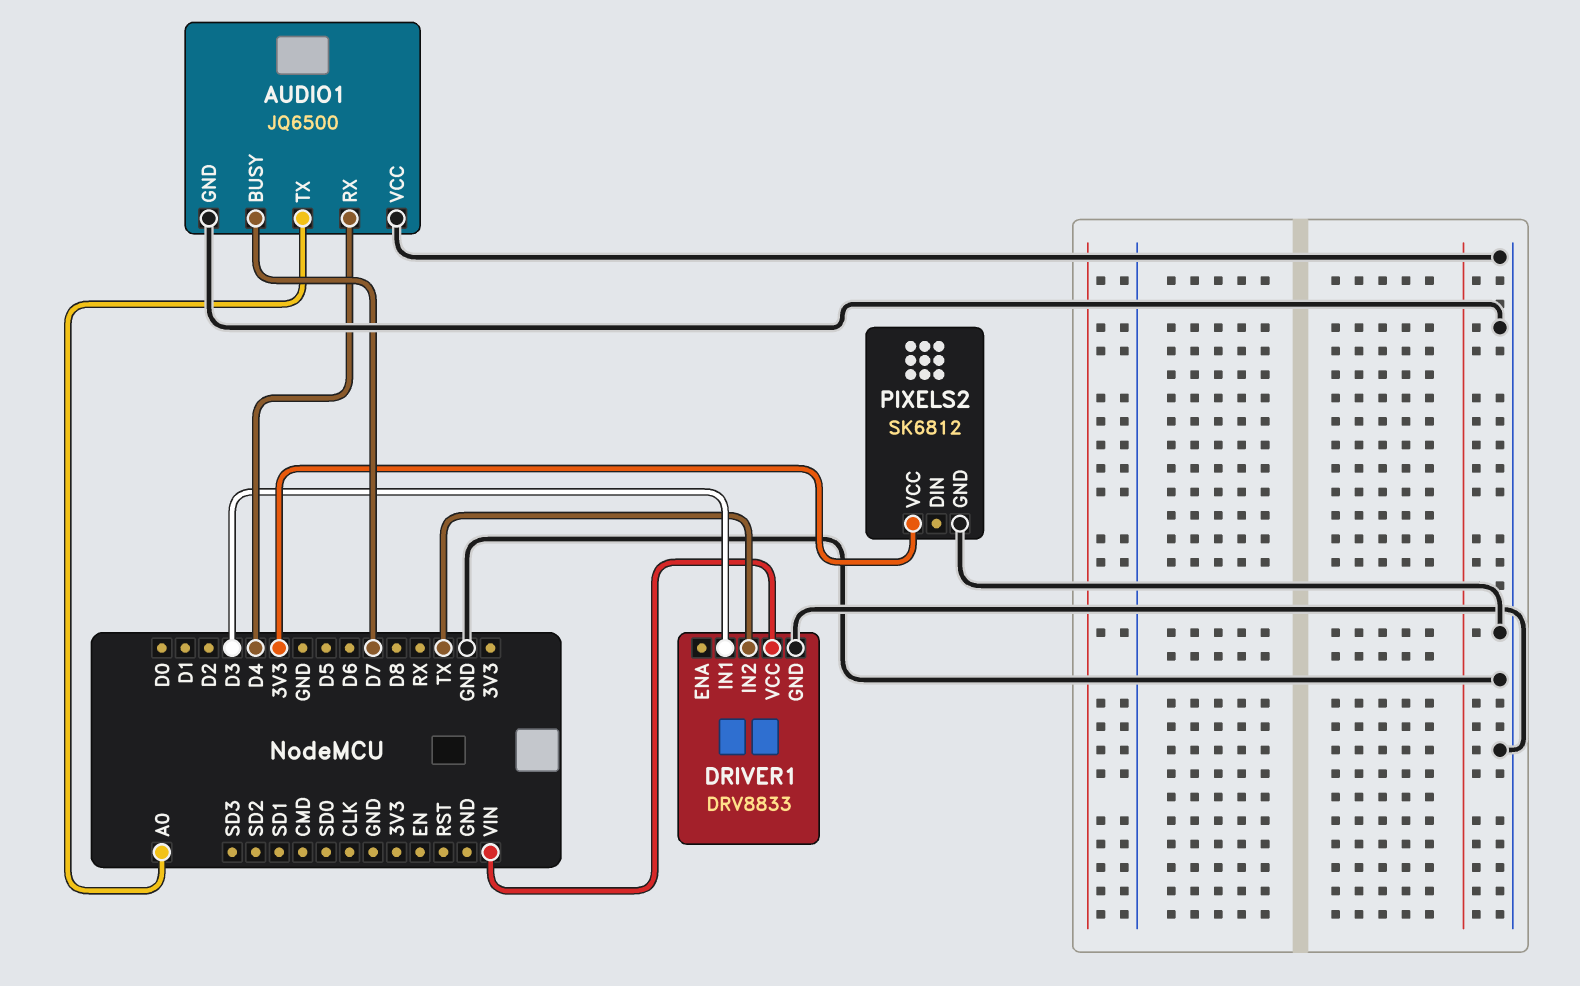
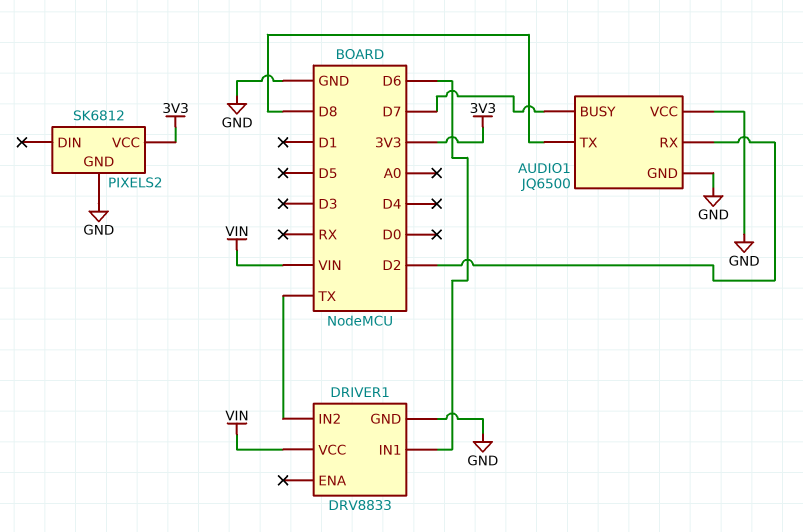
AUDIO1 pin RX: D4 -> D2
AUDIO1 pin TX: A0 -> D8
DRIVER1 pin IN1: D3 -> D6

